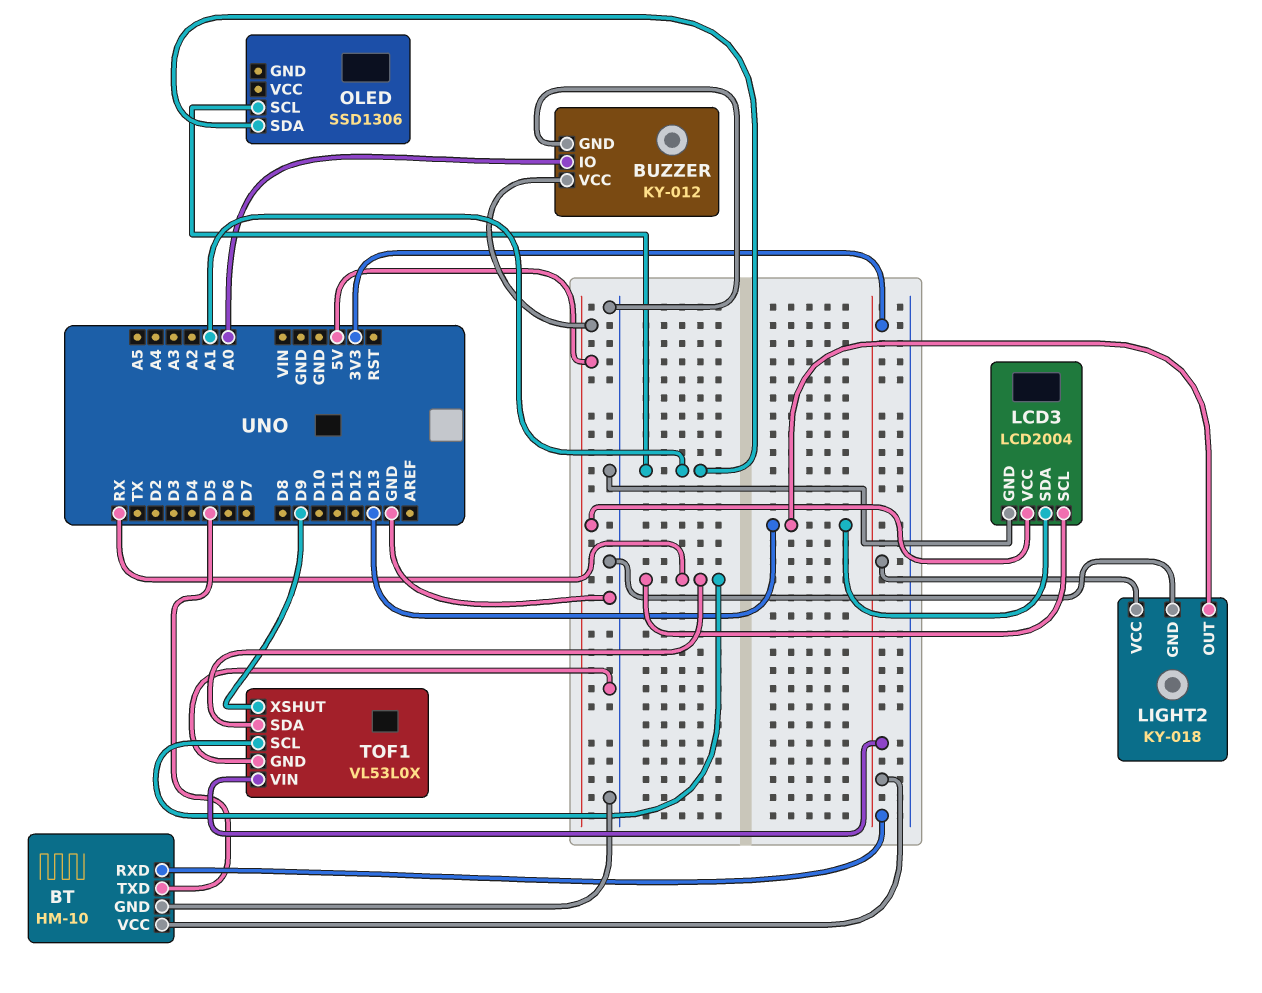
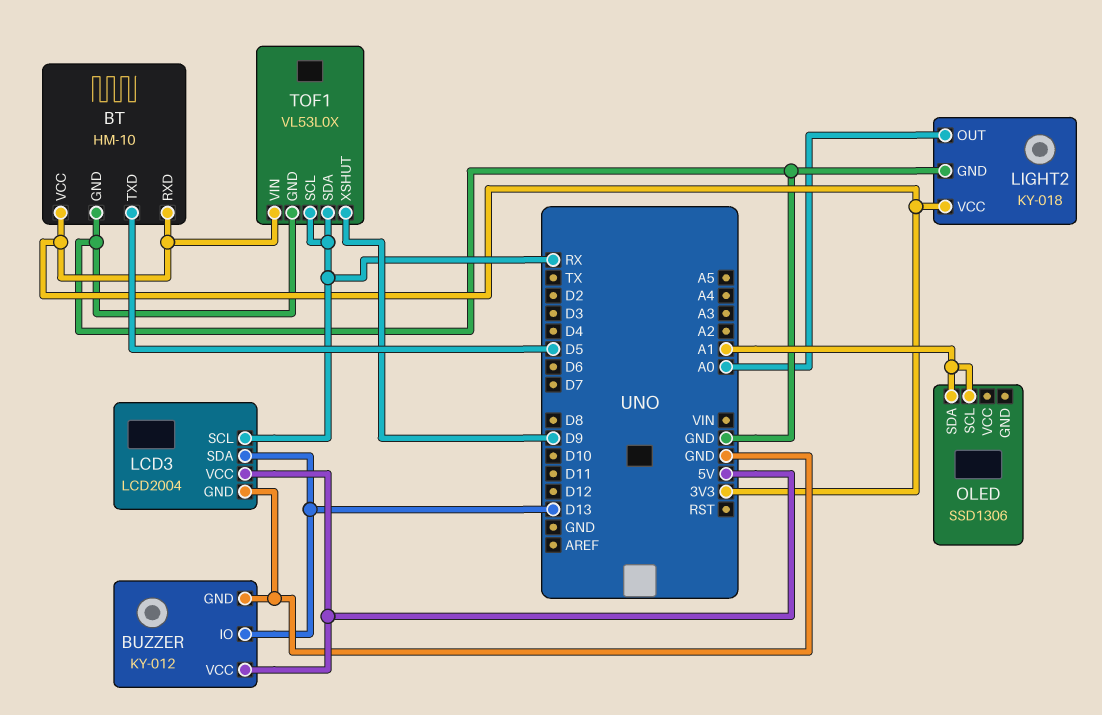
BUZZER pin IO: A0 -> D13
LIGHT2 pin OUT: D13 -> A0

